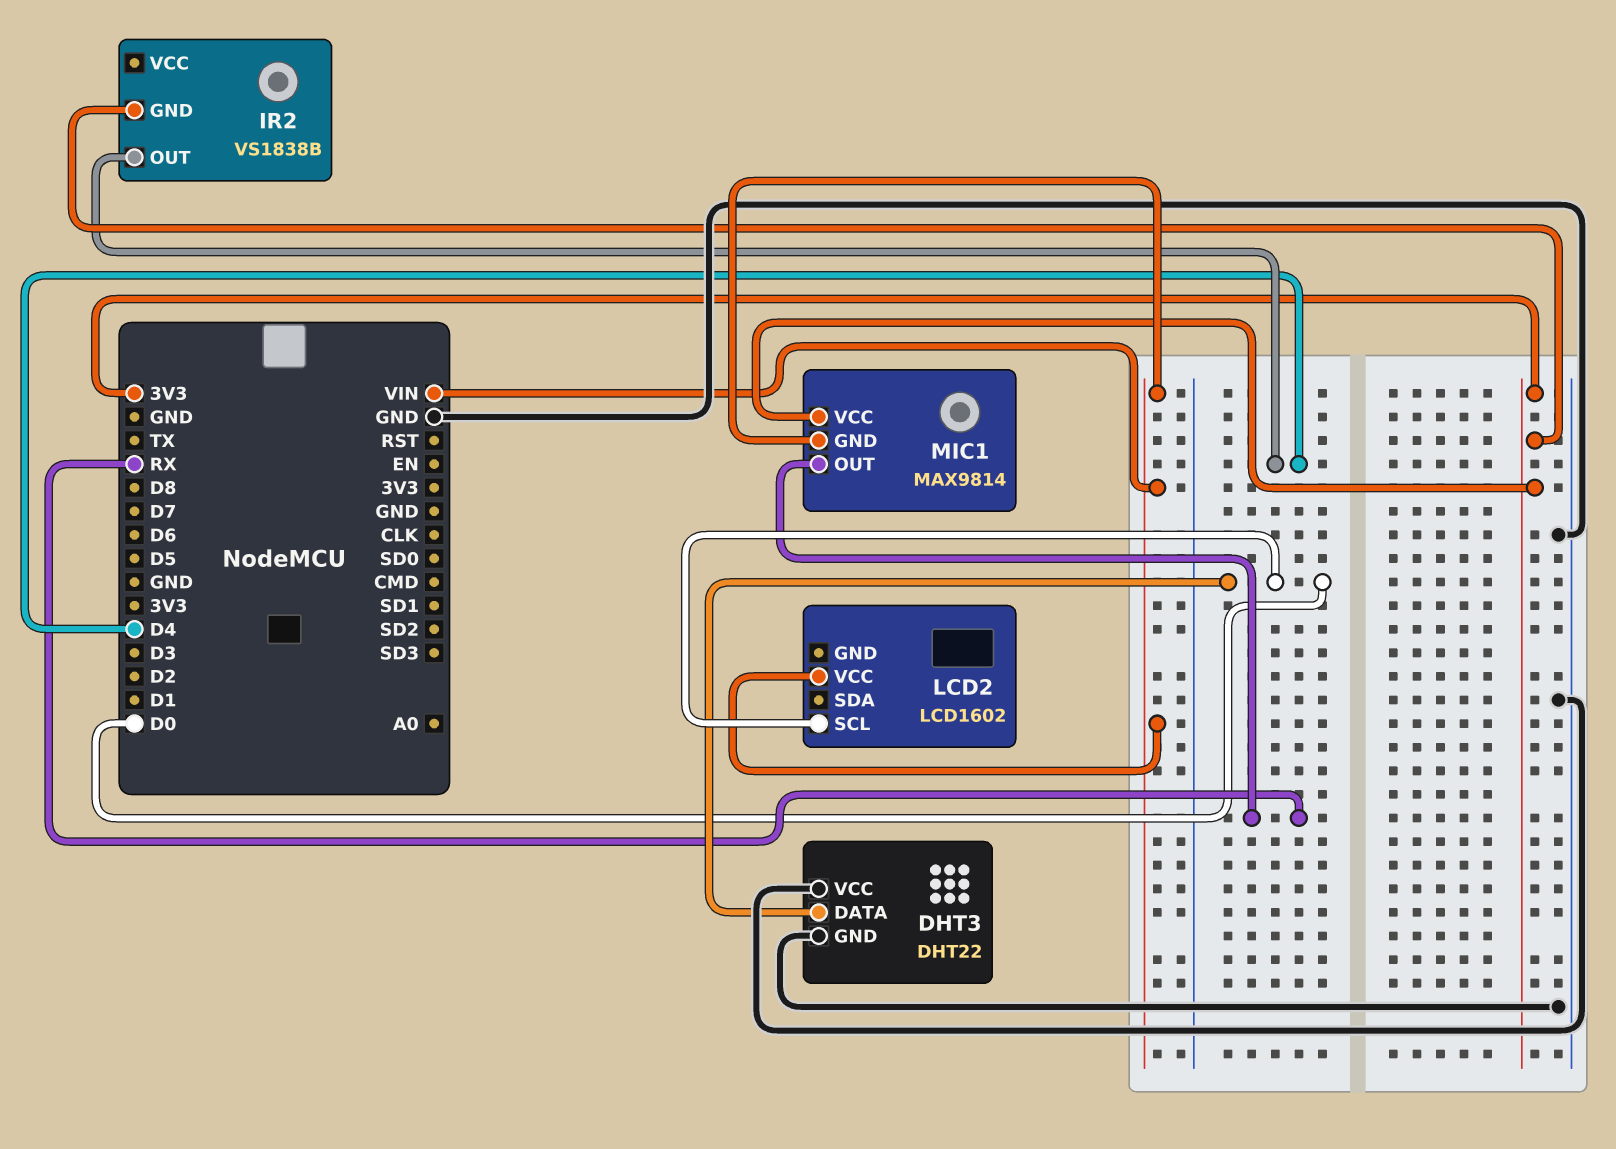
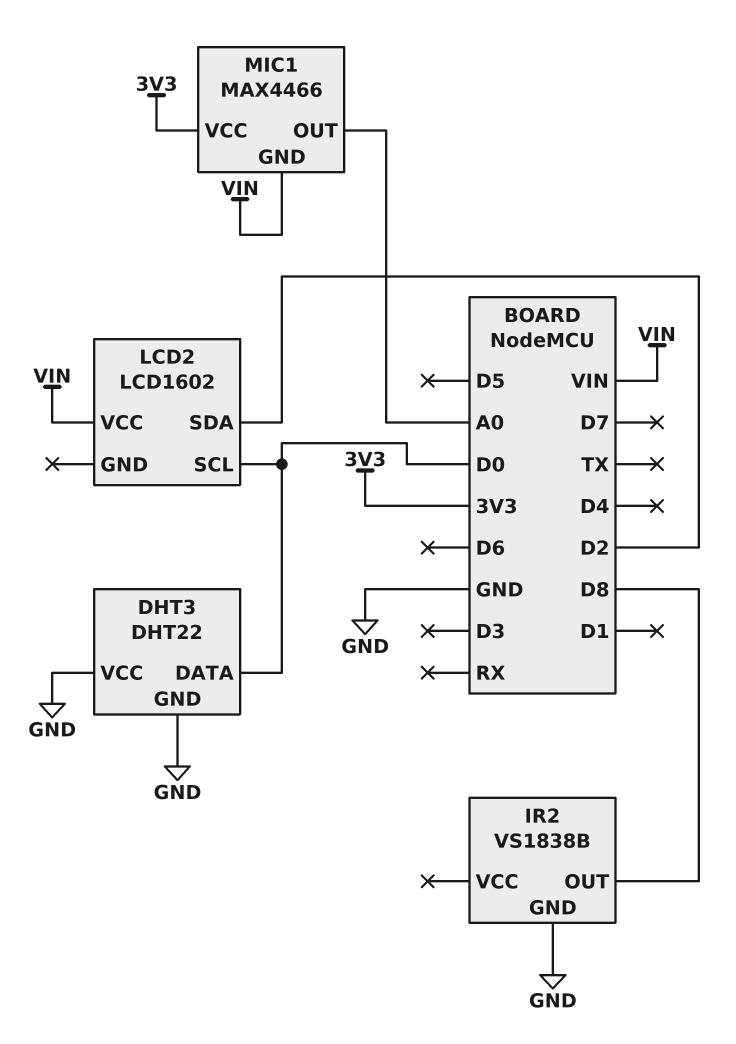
IR2 pin GND: 3V3 -> GND
IR2 pin OUT: D4 -> D8
LCD2 pin SDA: none -> D2
MIC1: MAX9814 -> MAX4466
MIC1 pin OUT: RX -> A0

